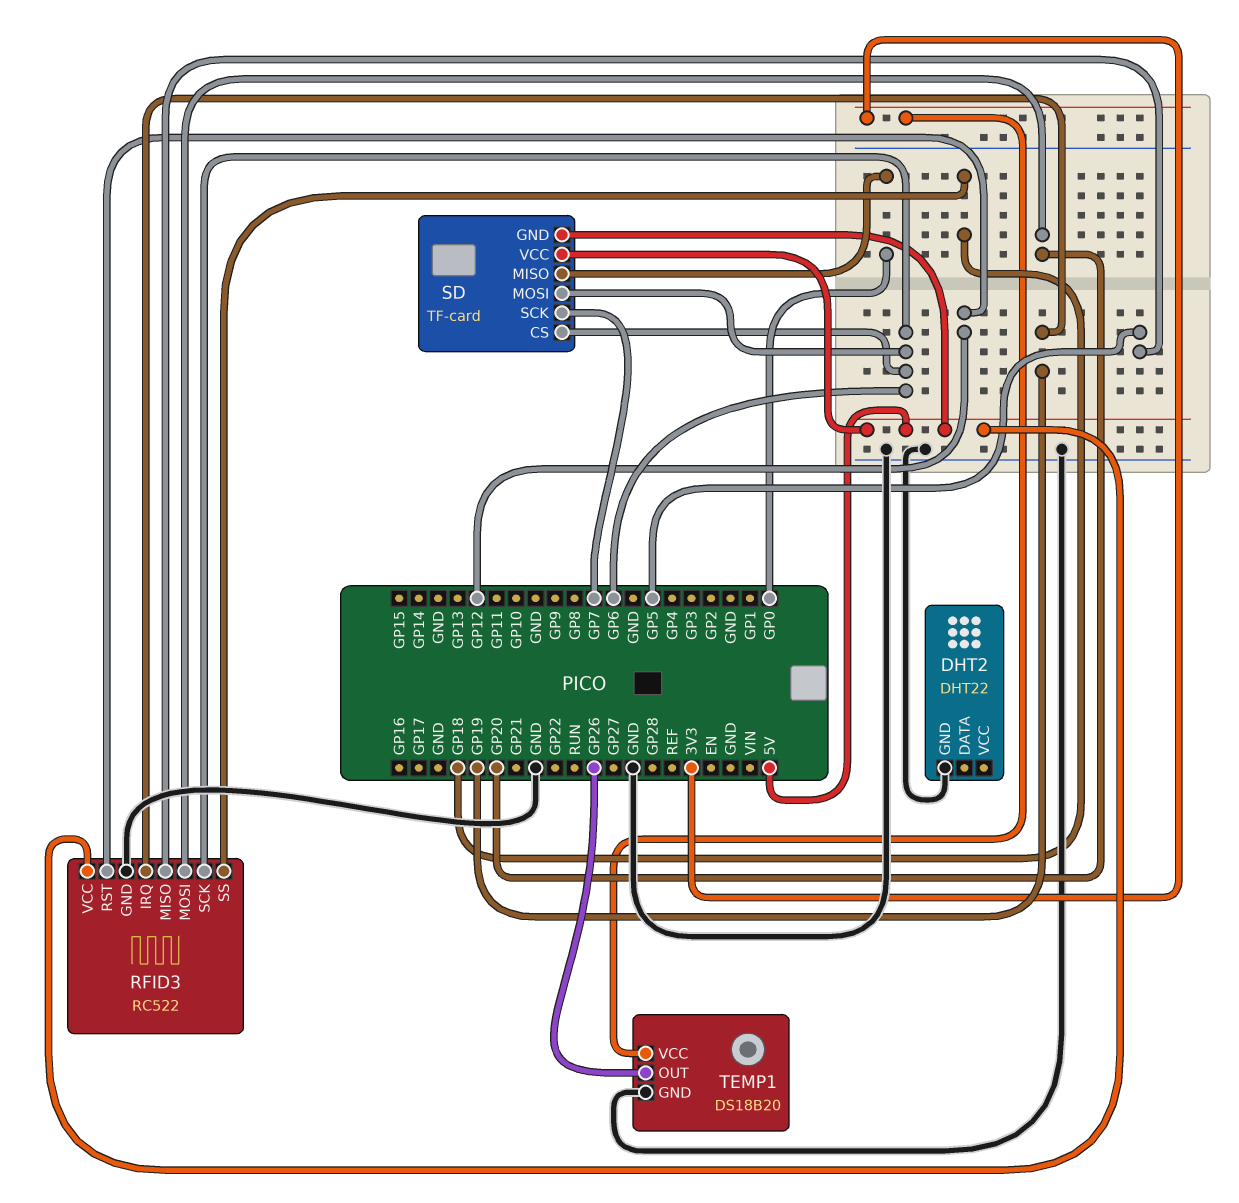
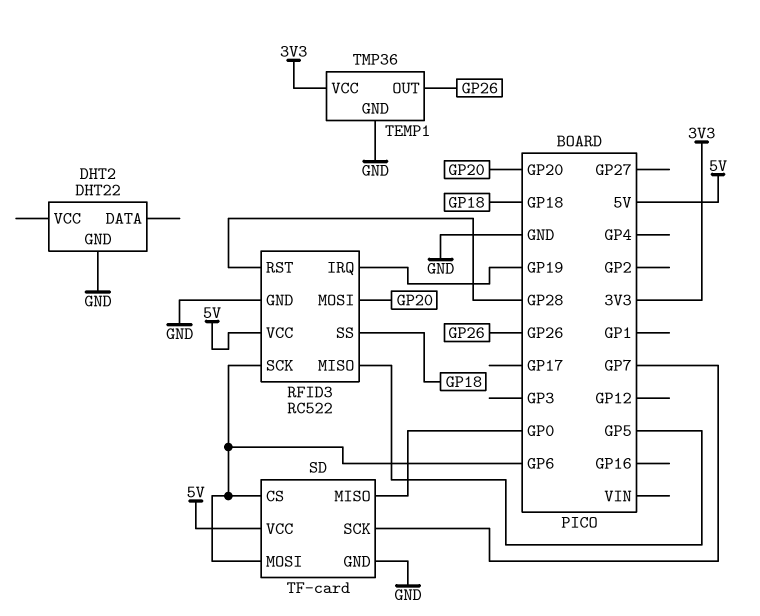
RFID3 pin RST: GP12 -> GP28
SD pin GND: 5V -> GND
TEMP1: DS18B20 -> TMP36

